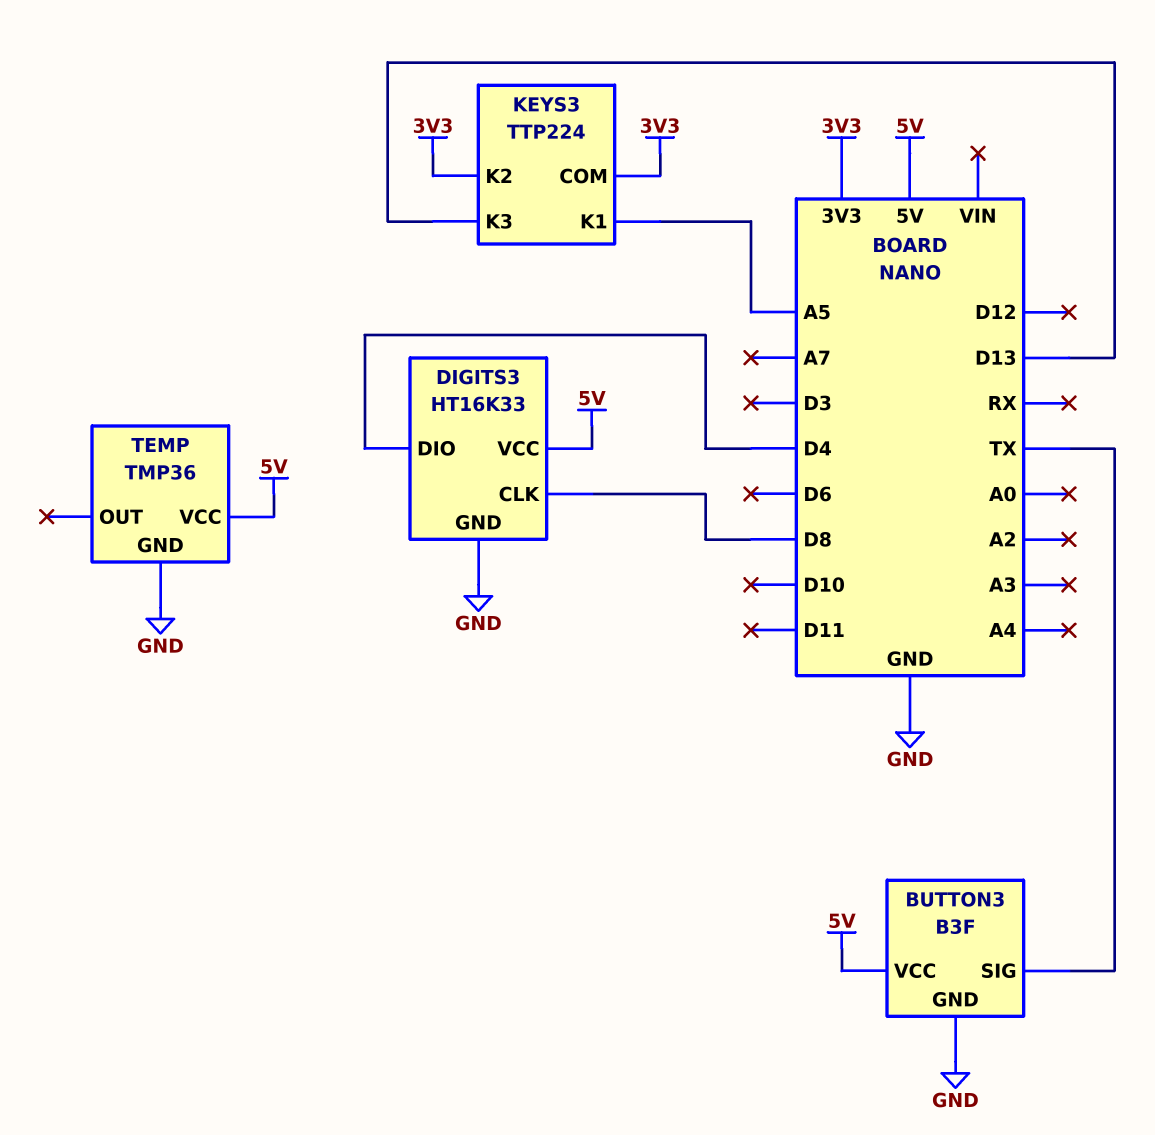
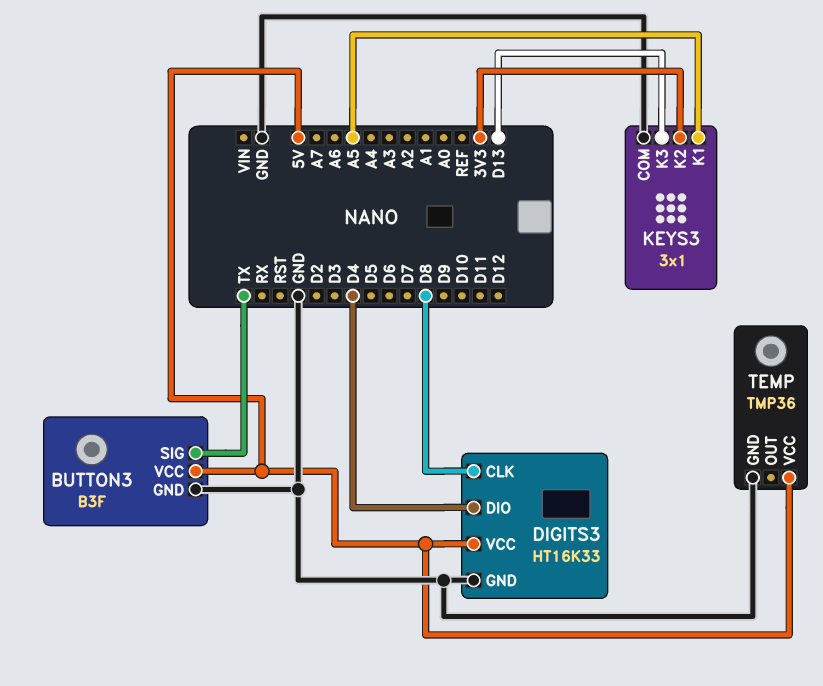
KEYS3: TTP224 -> 3x1
KEYS3 pin COM: 3V3 -> GND

